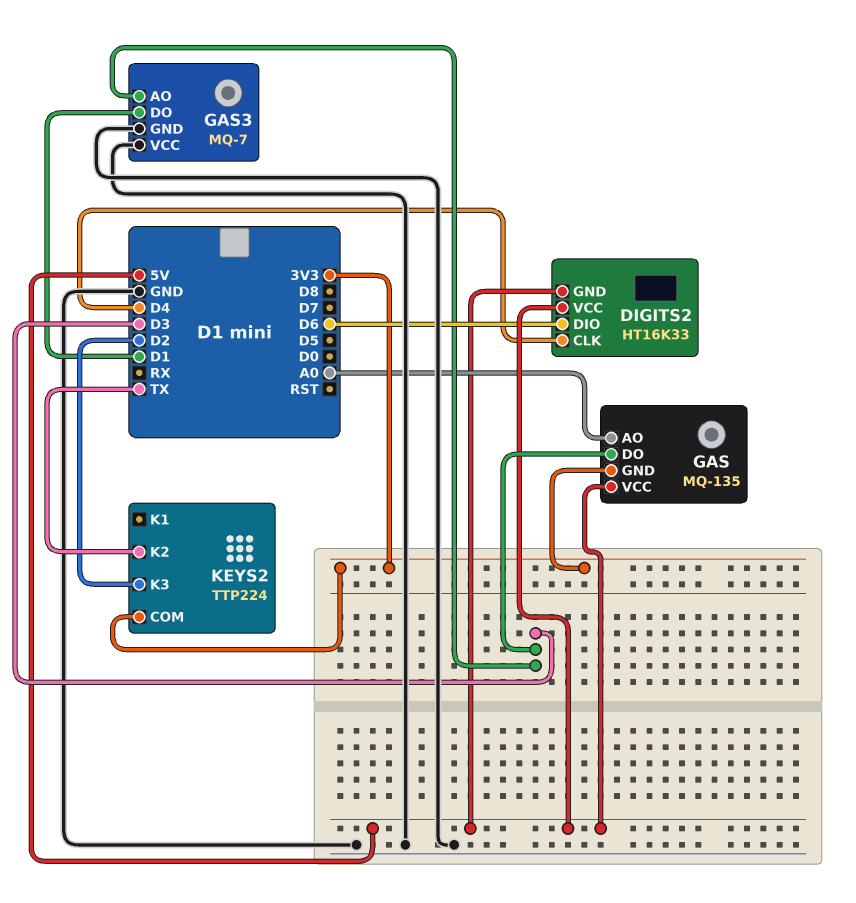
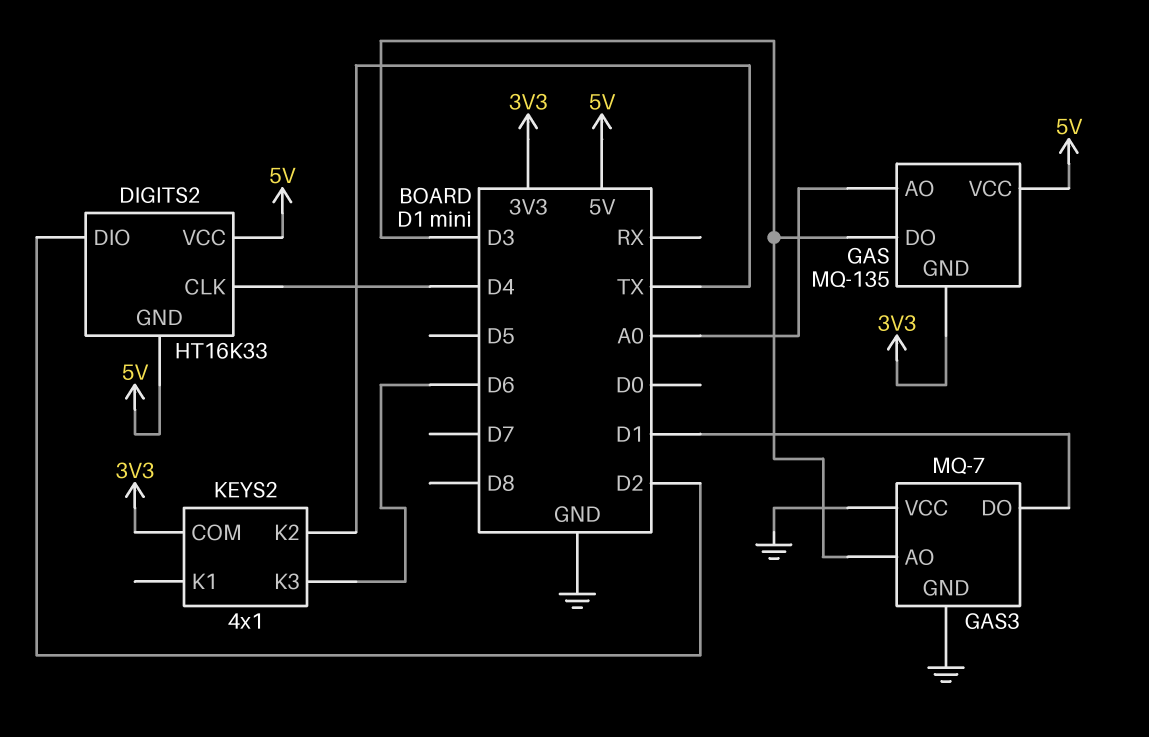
DIGITS2 pin DIO: D6 -> D2
KEYS2: TTP224 -> 4x1
KEYS2 pin K3: D2 -> D6

